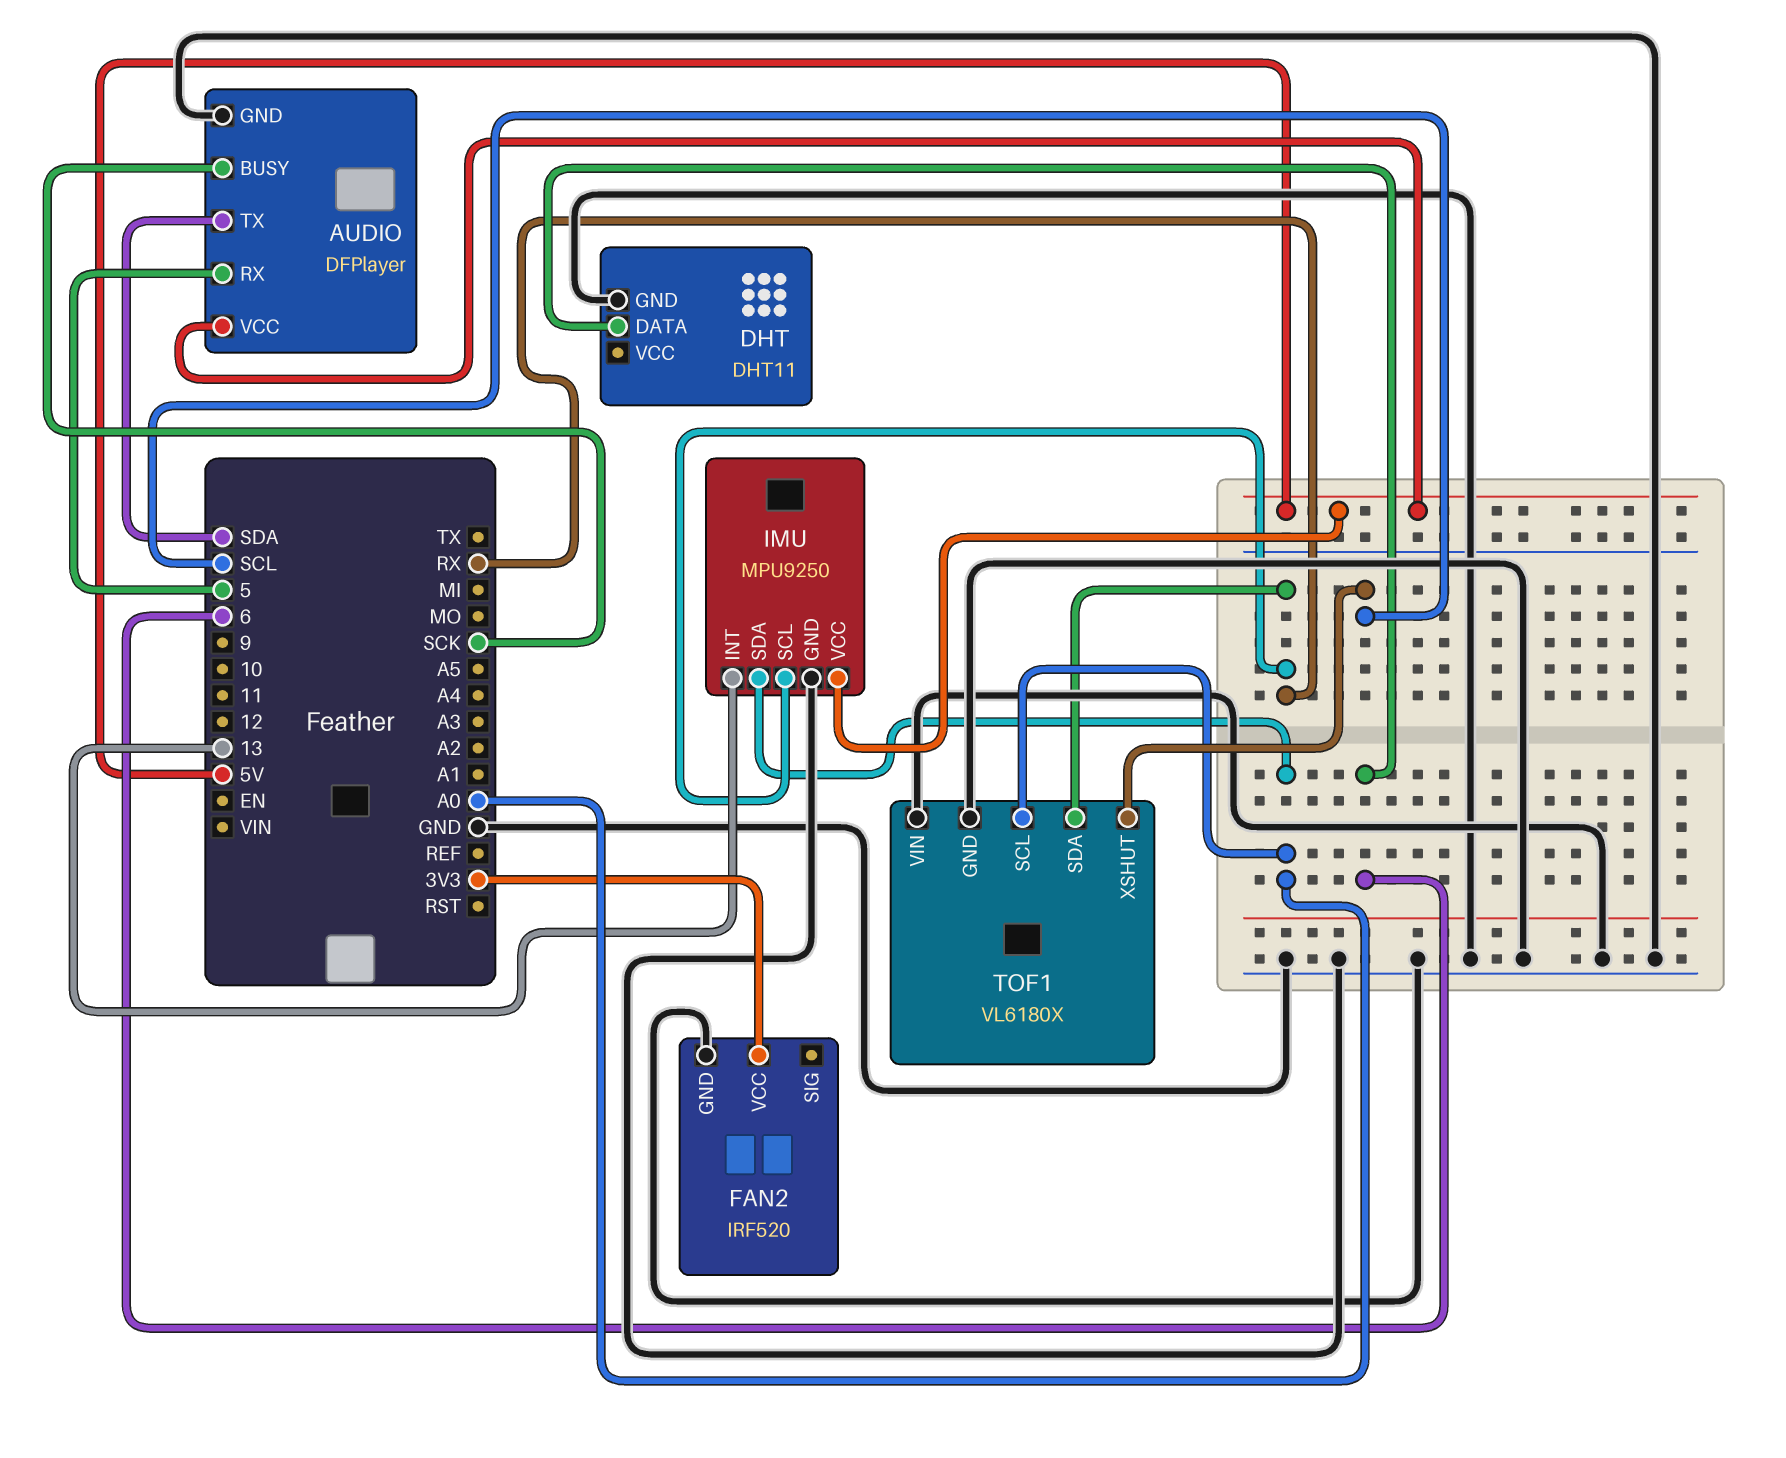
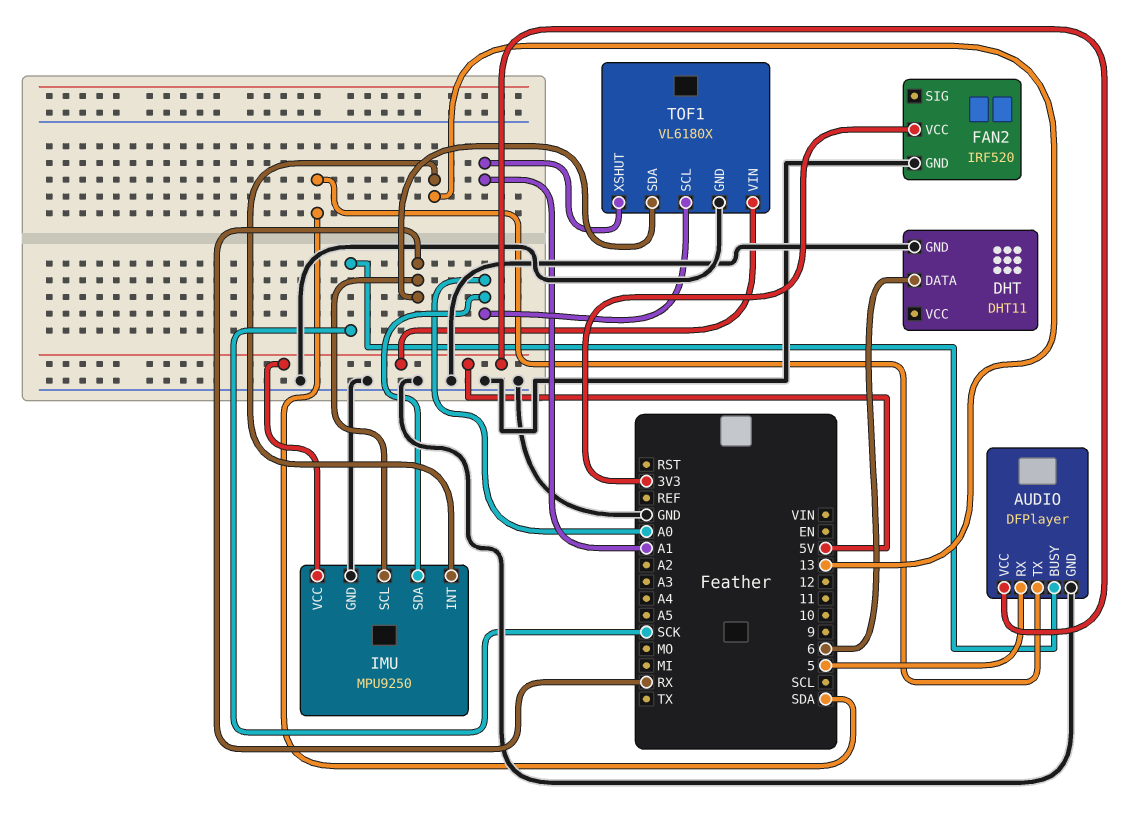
TOF1 pin VIN: GND -> 5V
TOF1 pin XSHUT: SCL -> A1

